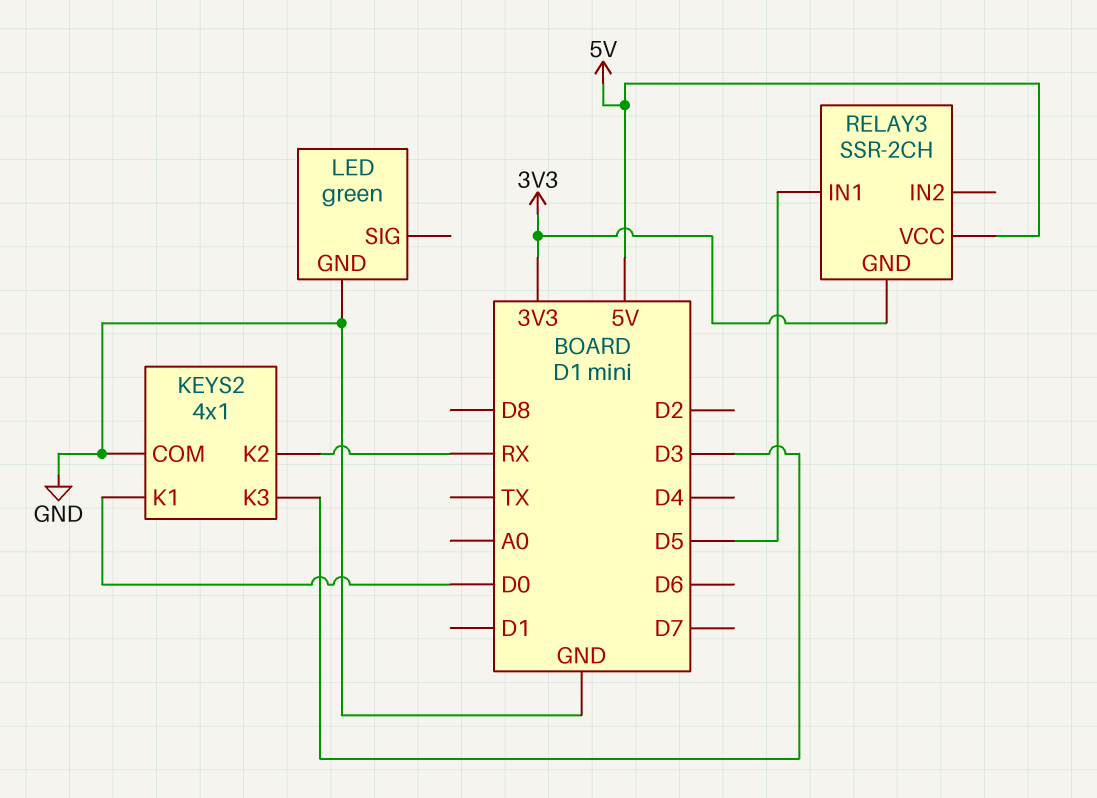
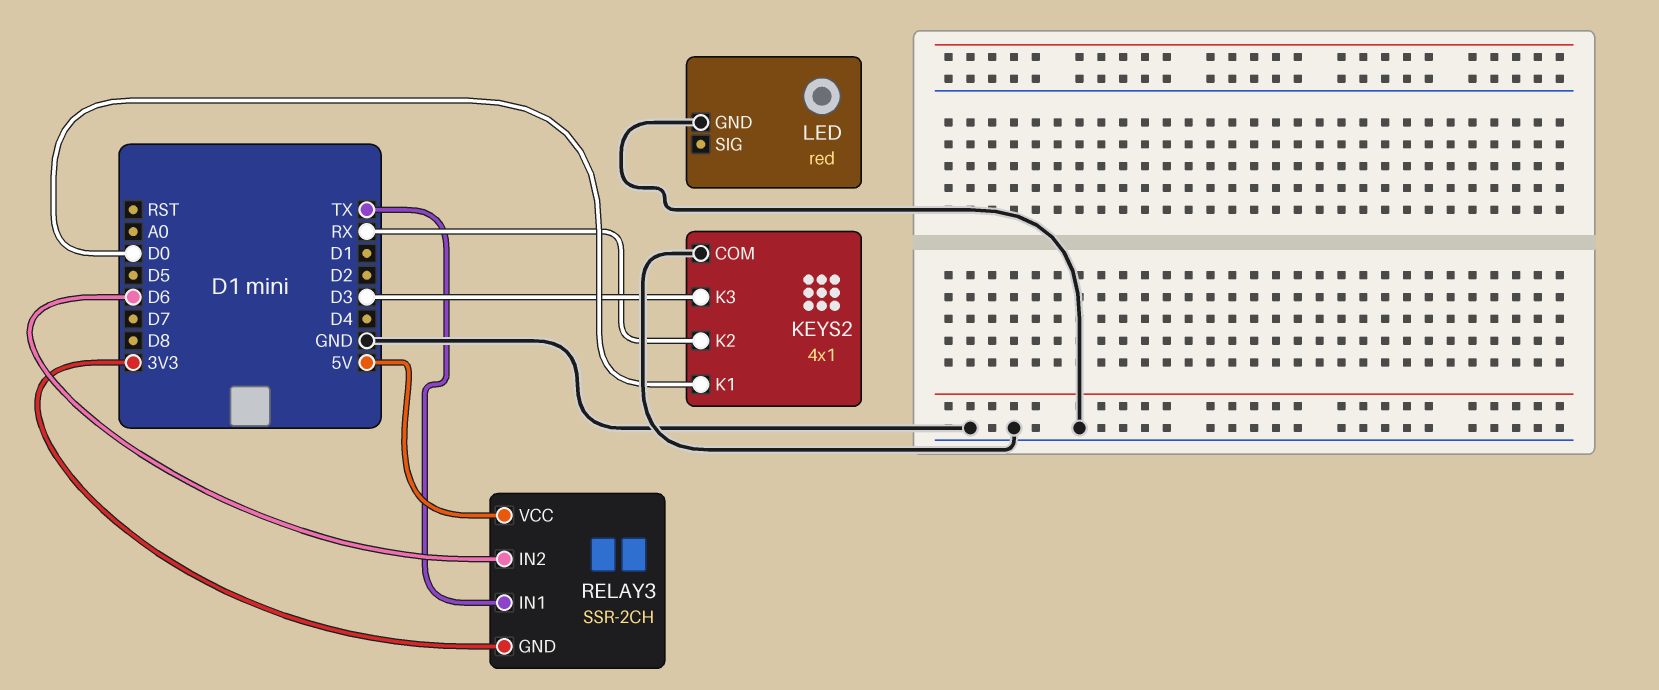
LED: green -> red
RELAY3 pin IN1: D5 -> TX
RELAY3 pin IN2: none -> D6

